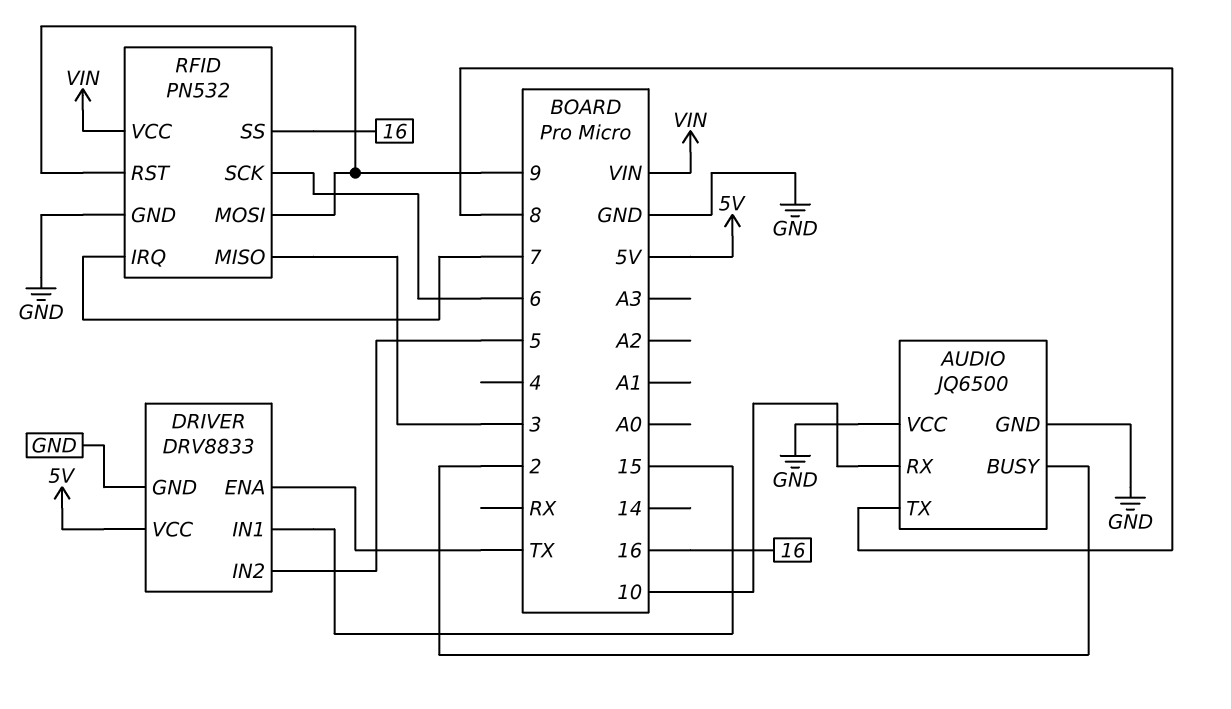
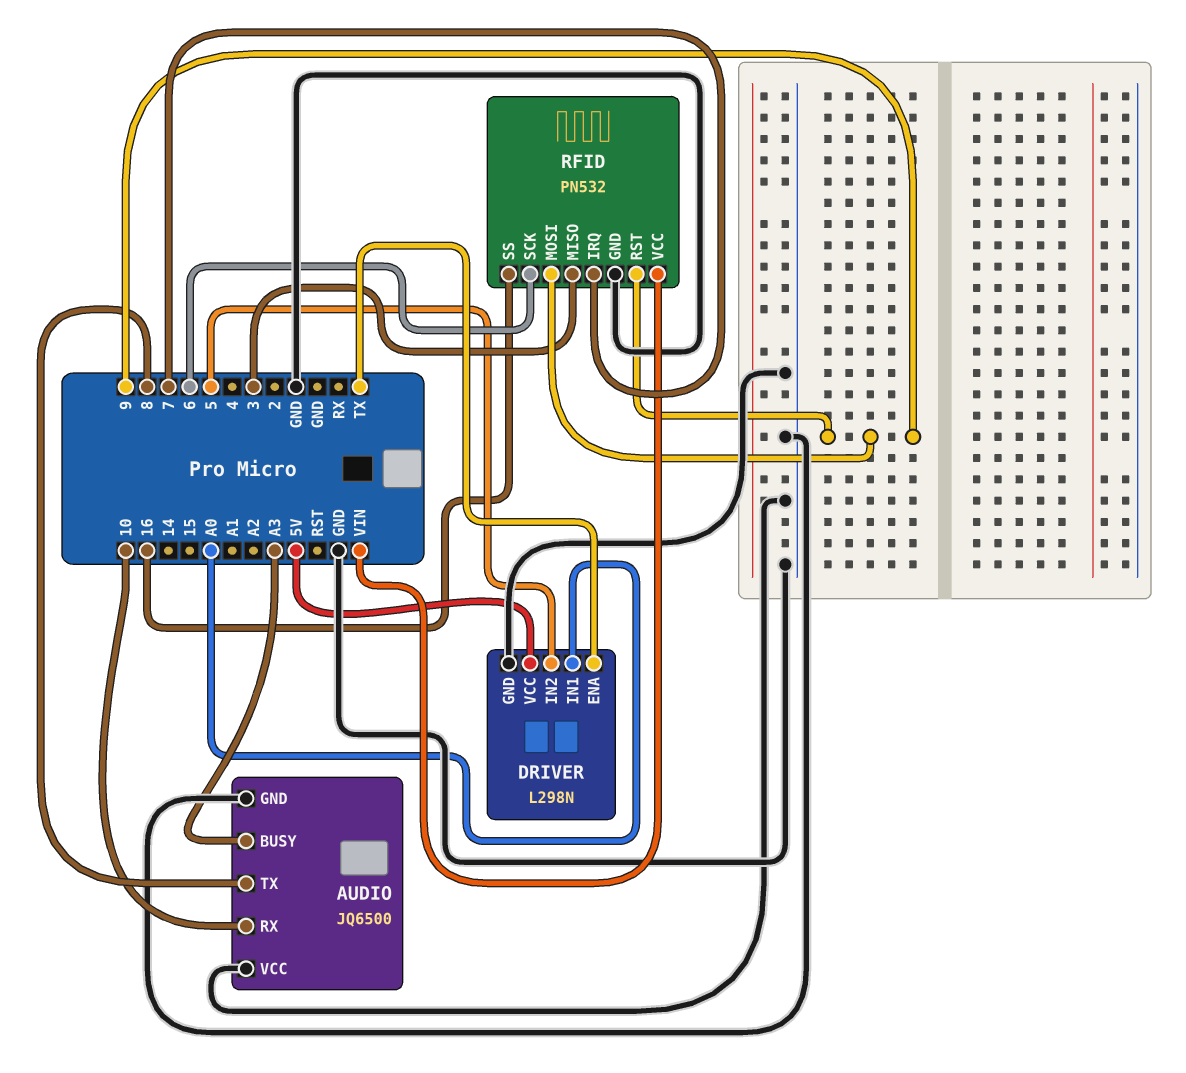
AUDIO pin BUSY: 2 -> A3
DRIVER: DRV8833 -> L298N
DRIVER pin IN1: 15 -> A0

